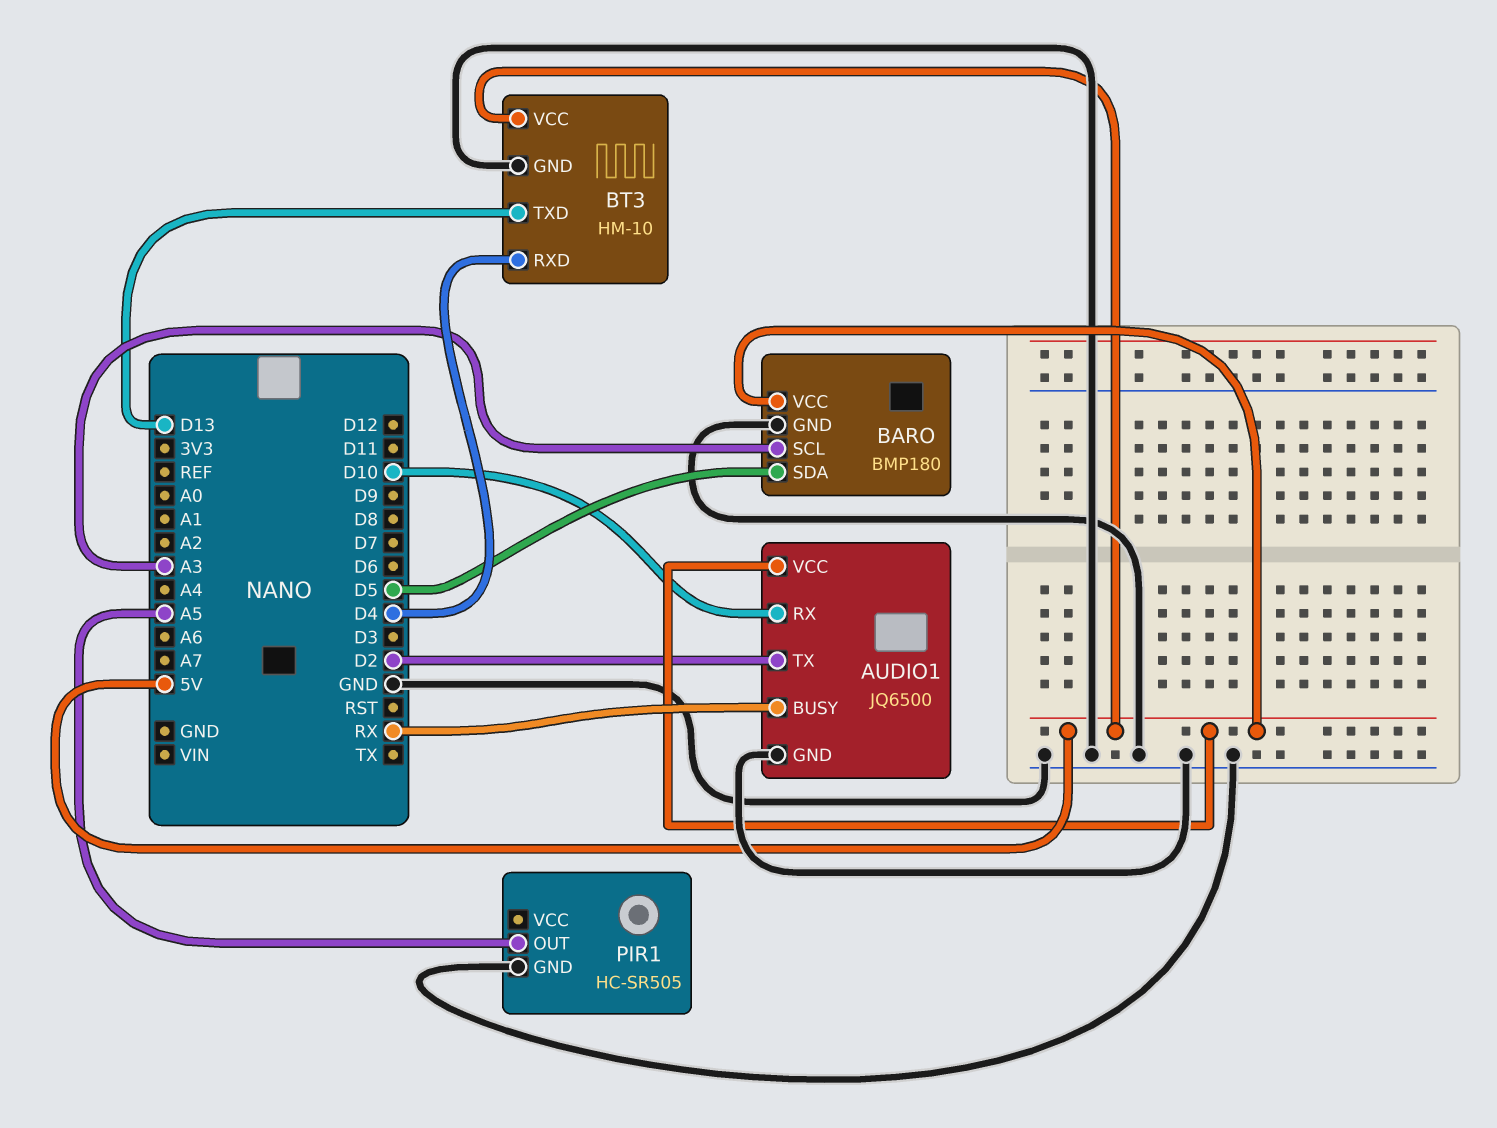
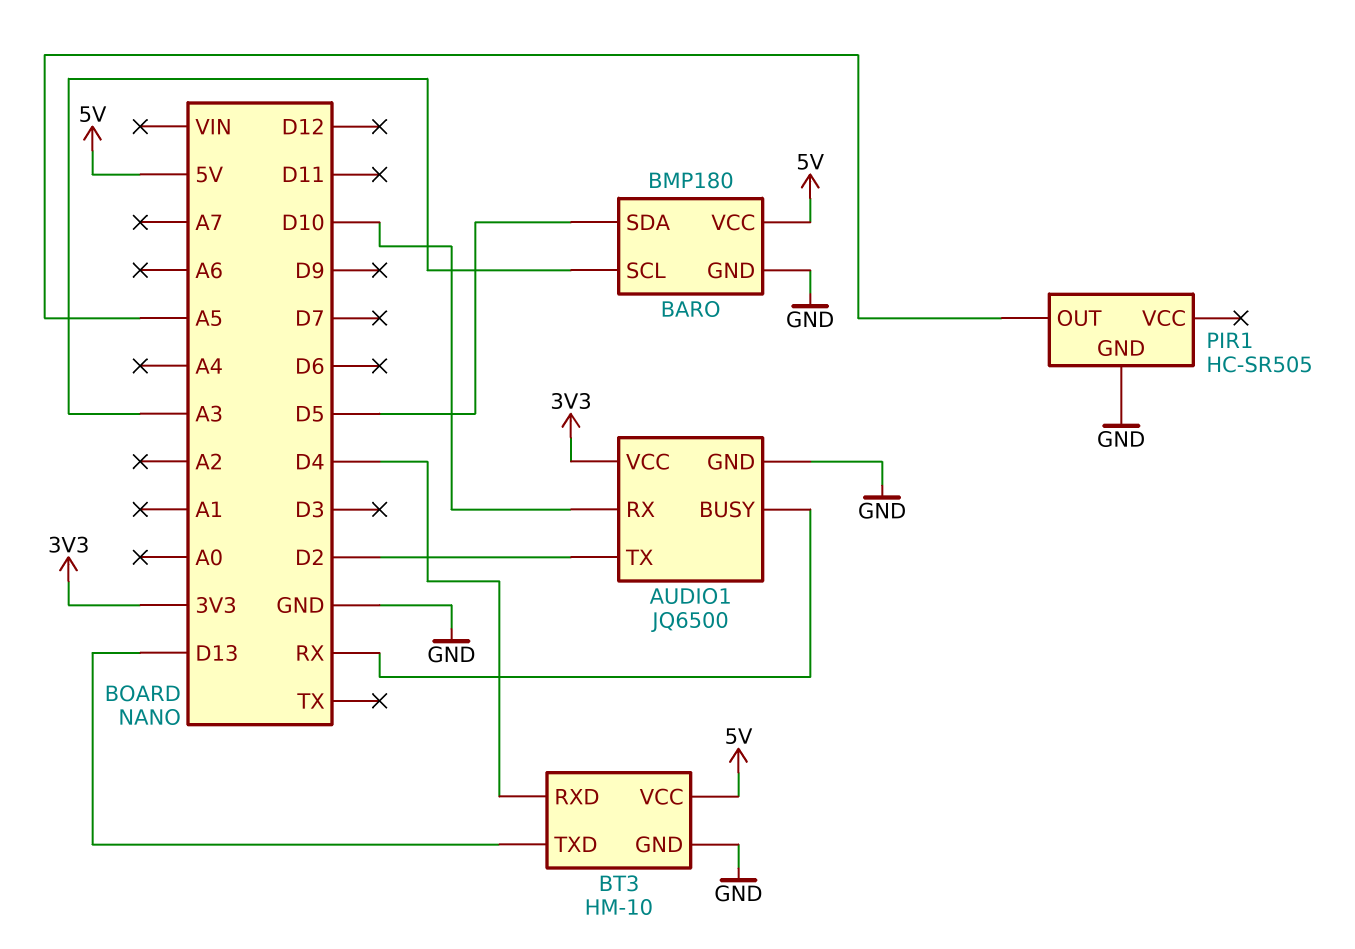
AUDIO1 pin VCC: 5V -> 3V3

